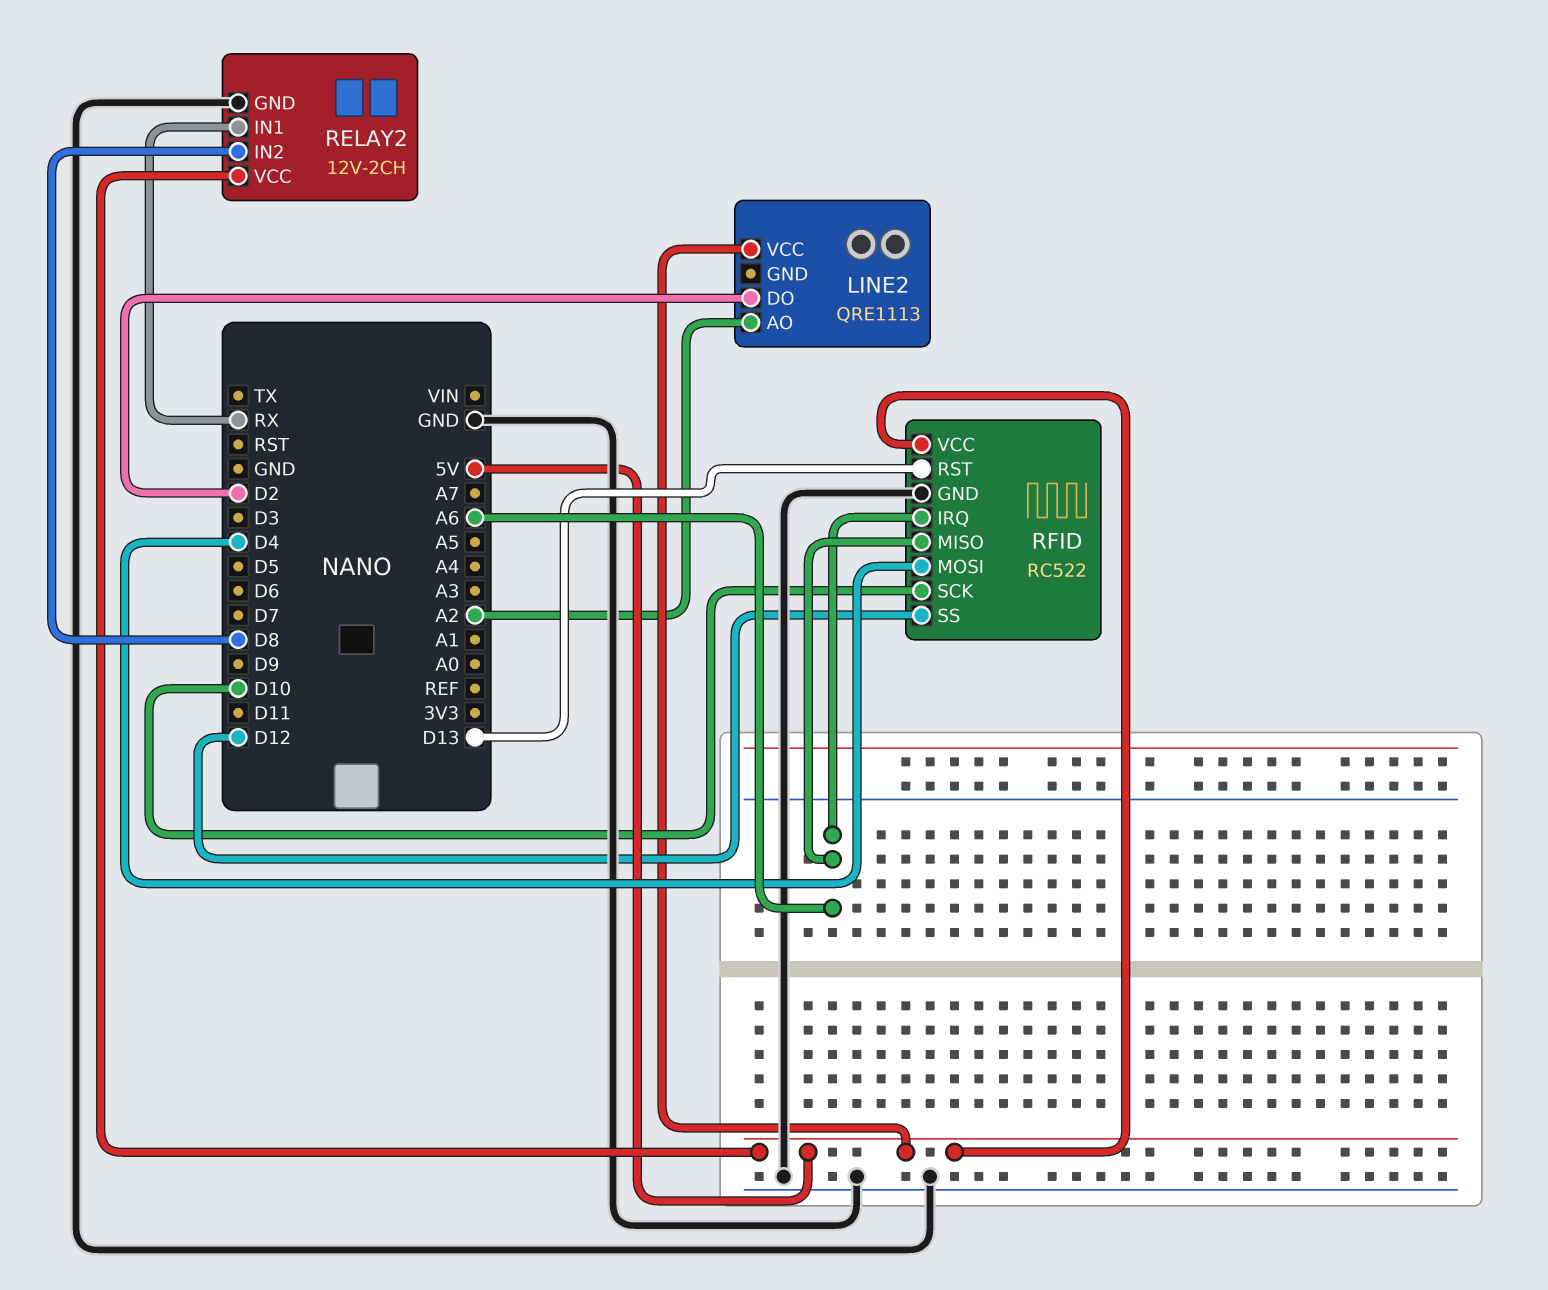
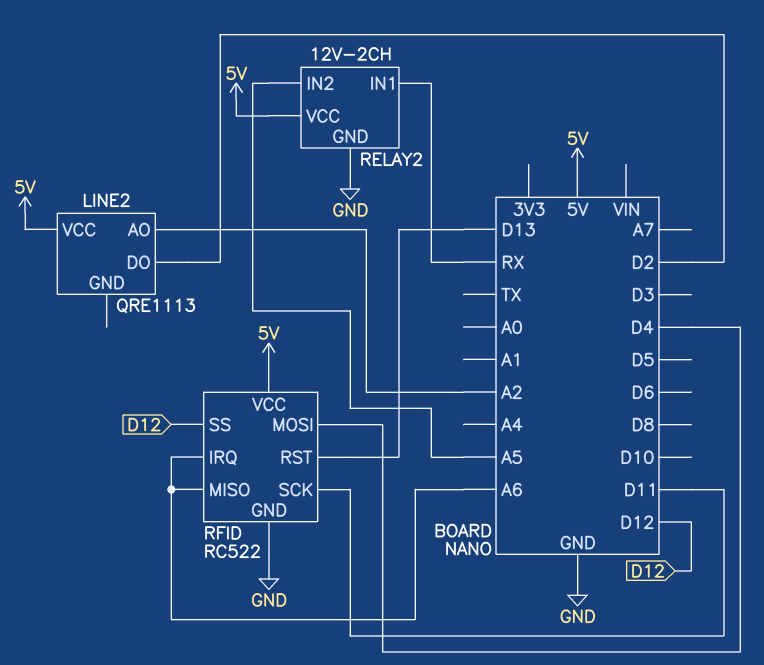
RELAY2 pin IN2: D8 -> A5
RFID pin SCK: D10 -> D11

